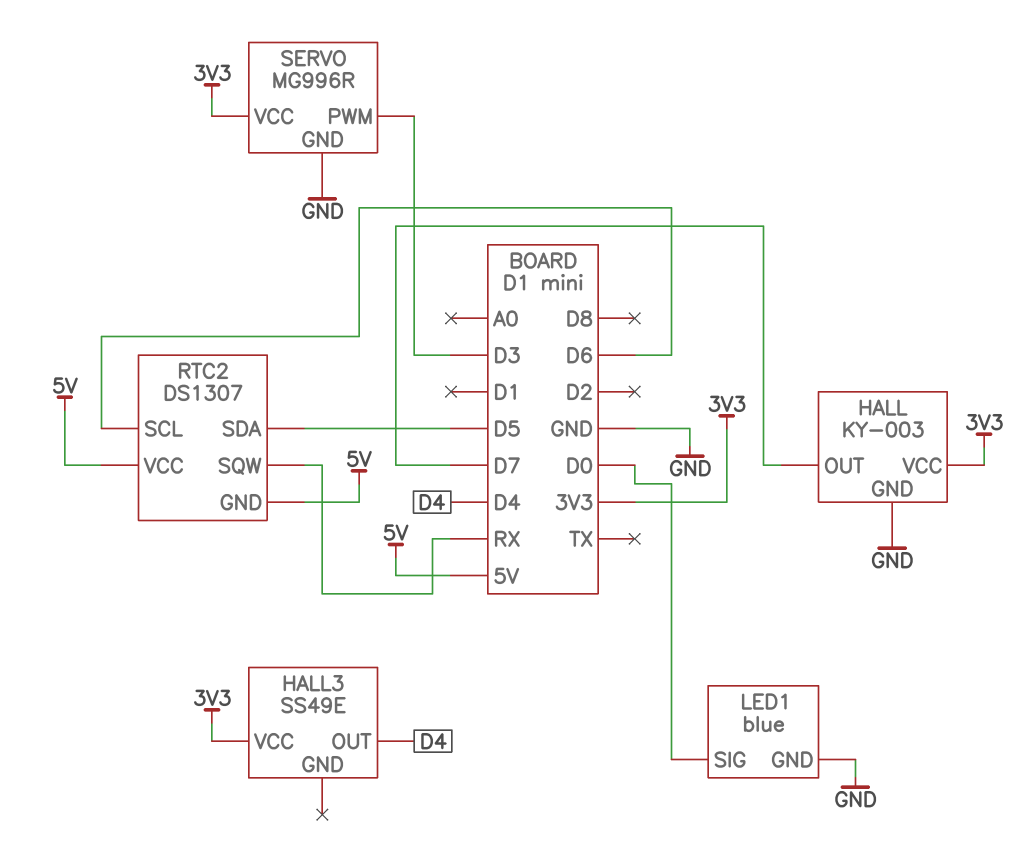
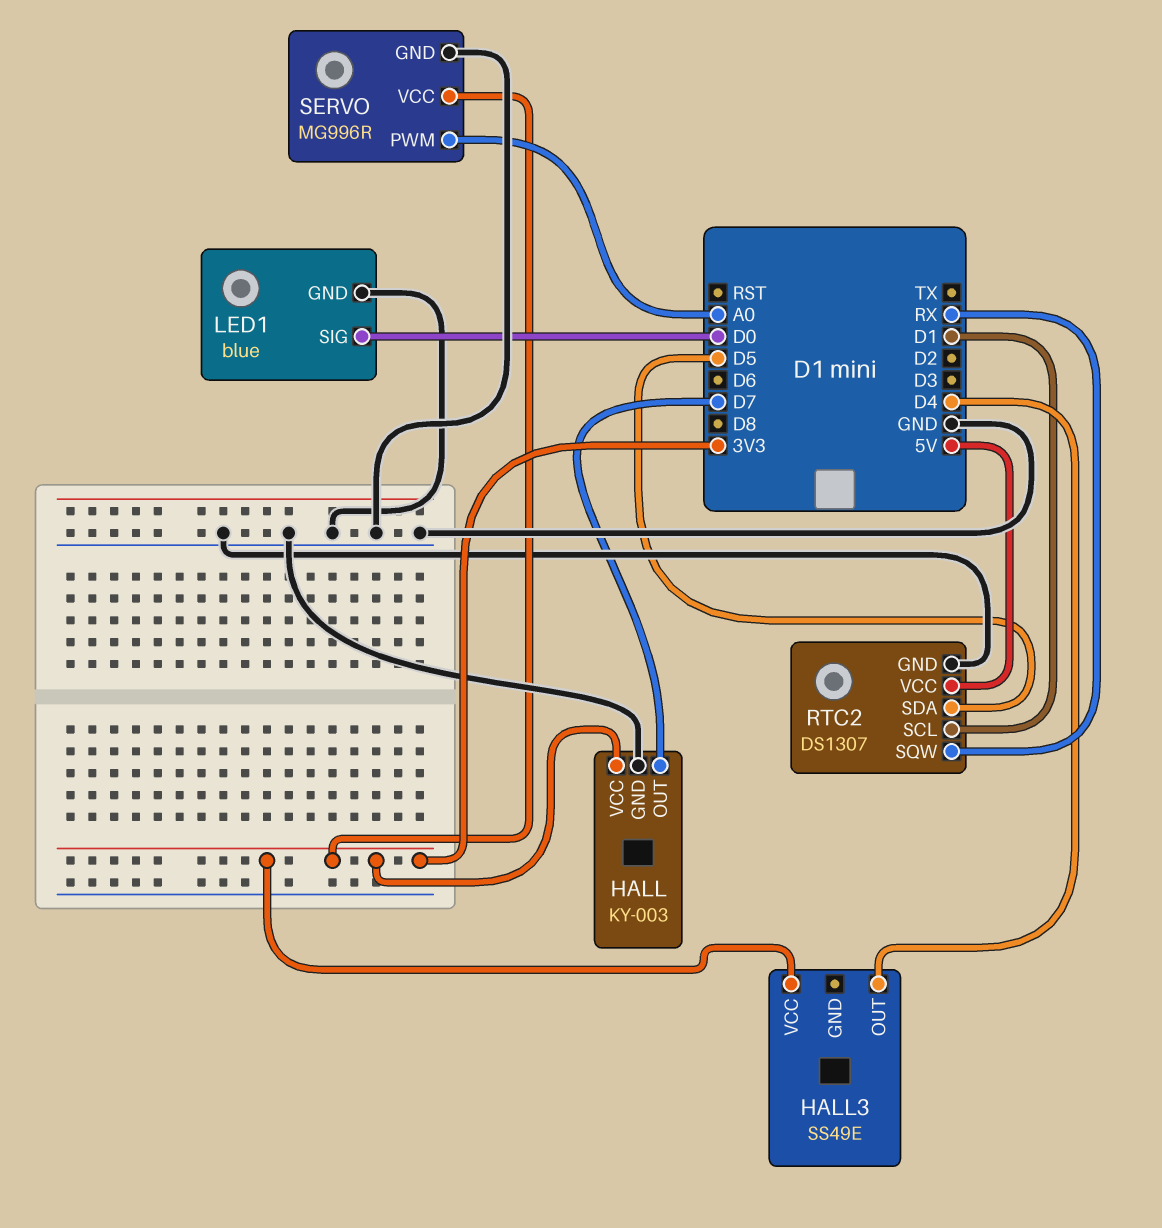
RTC2 pin GND: 5V -> GND
RTC2 pin SCL: D6 -> D1
SERVO pin PWM: D3 -> A0

